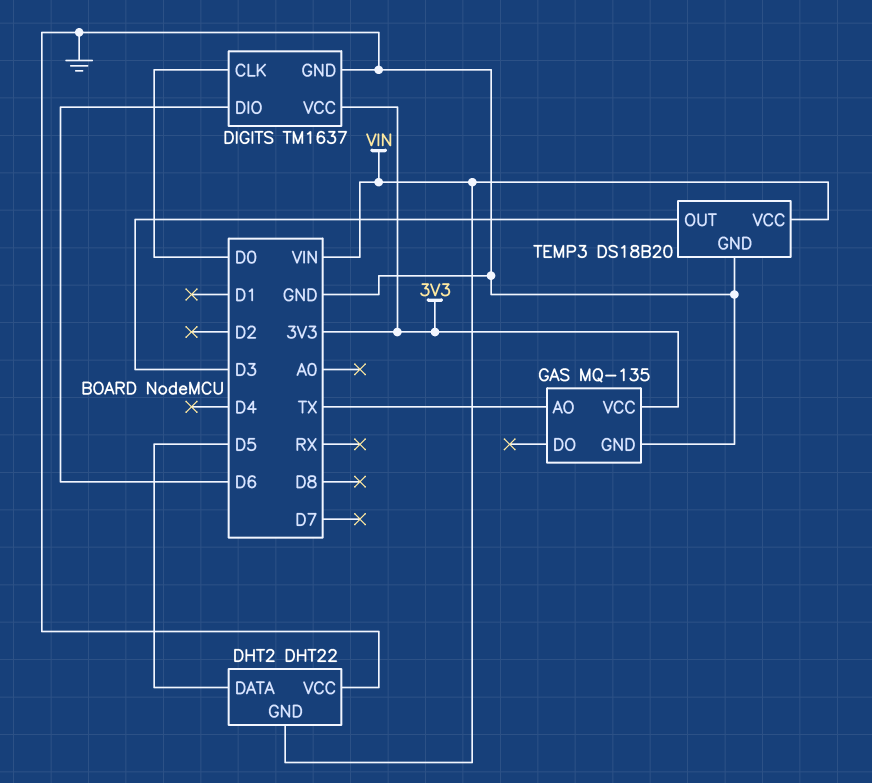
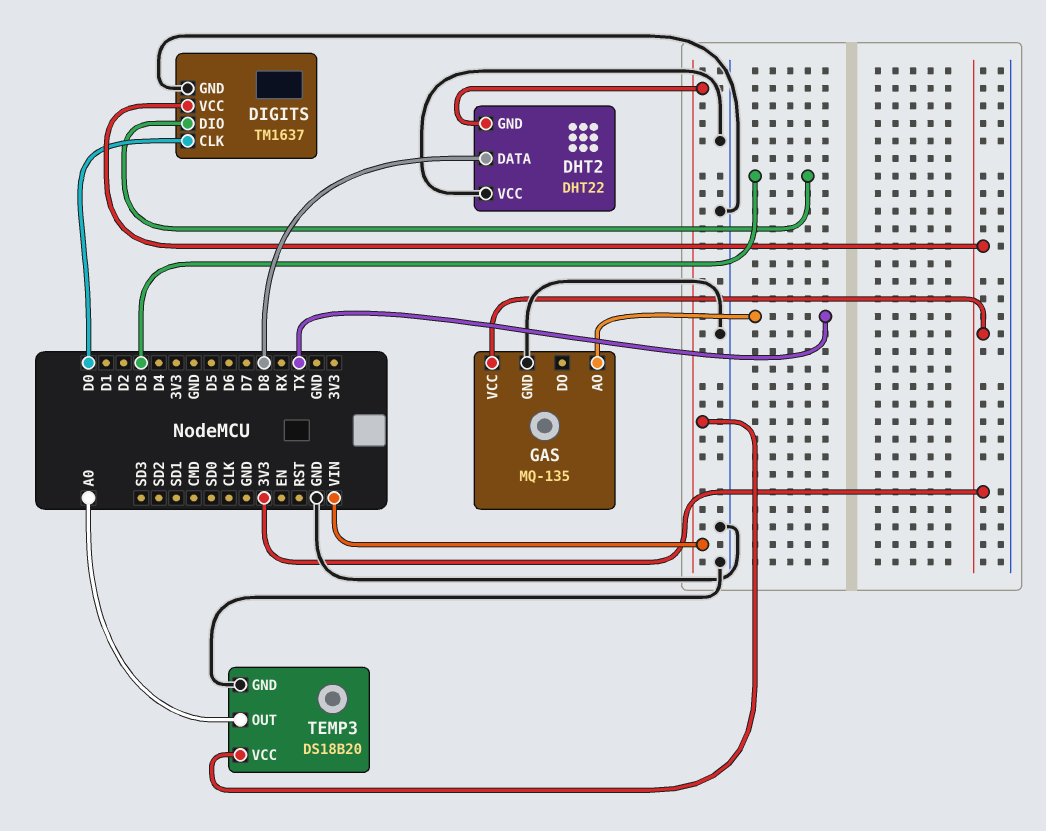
DHT2 pin DATA: D5 -> D8
DIGITS pin DIO: D6 -> D3
TEMP3 pin OUT: D3 -> A0

